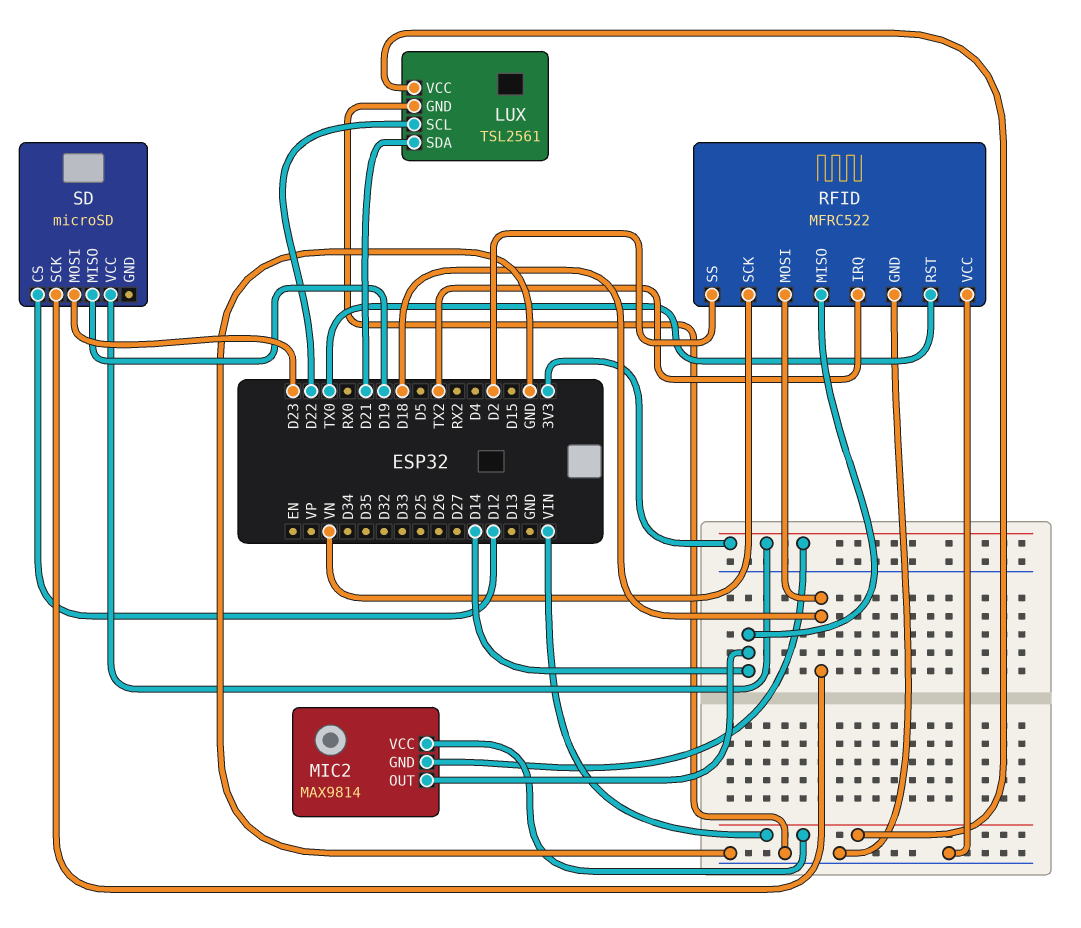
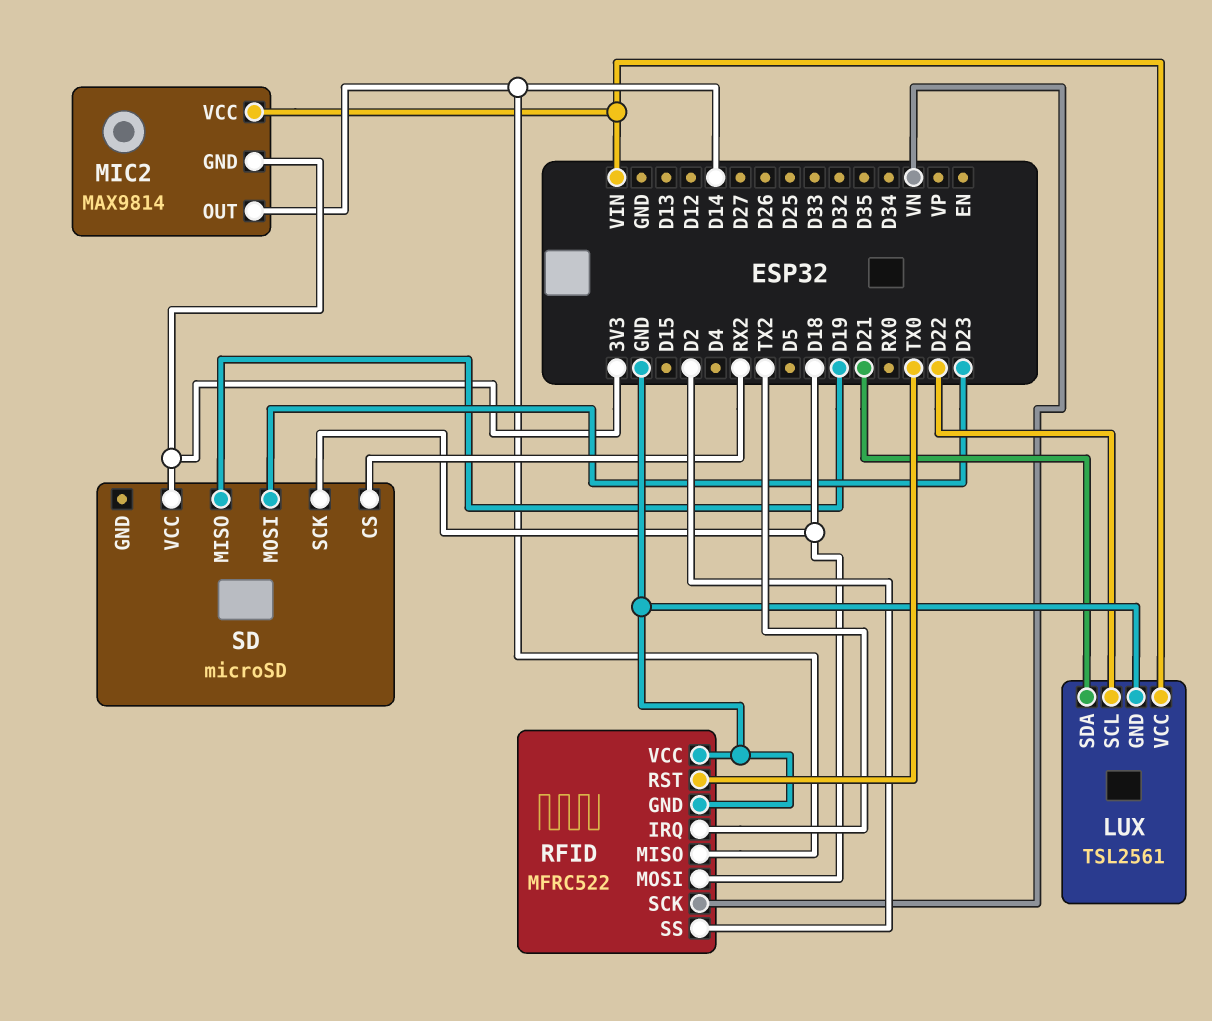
SD pin CS: D12 -> RX2

